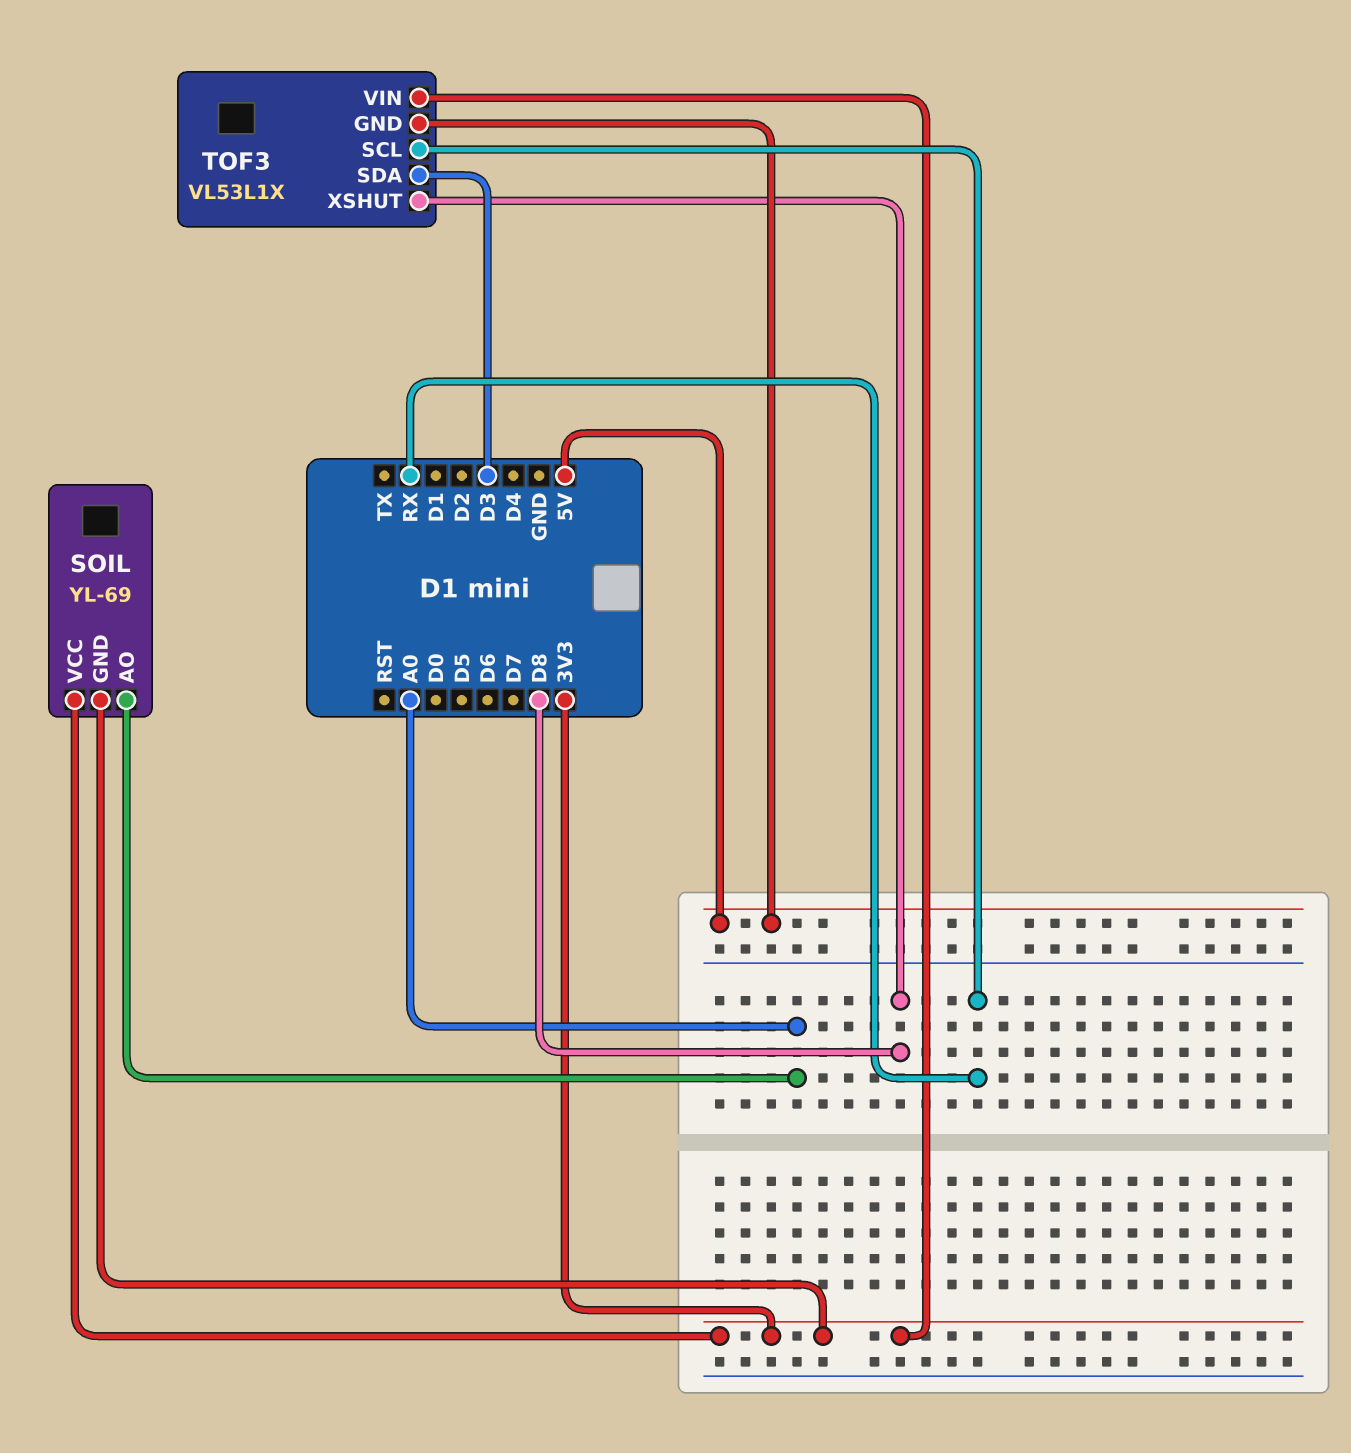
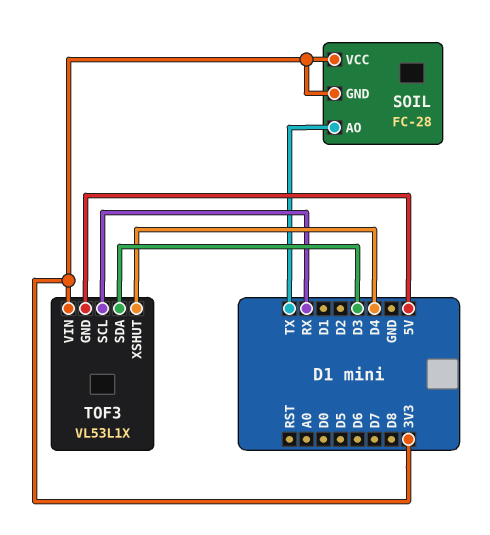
SOIL: YL-69 -> FC-28
SOIL pin AO: A0 -> TX
TOF3 pin XSHUT: D8 -> D4

